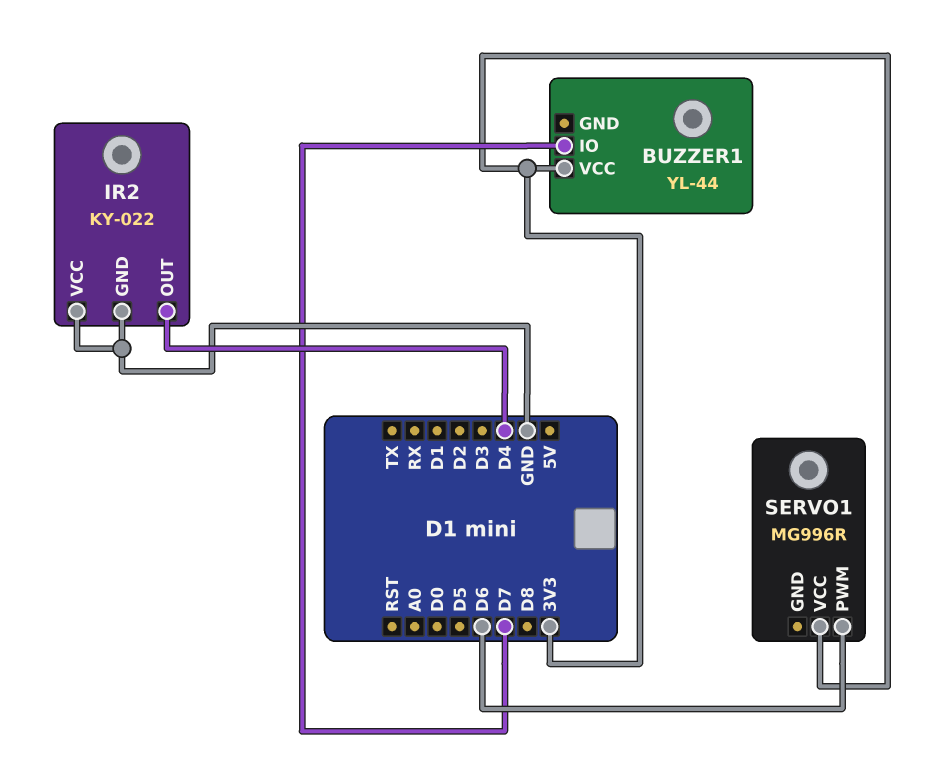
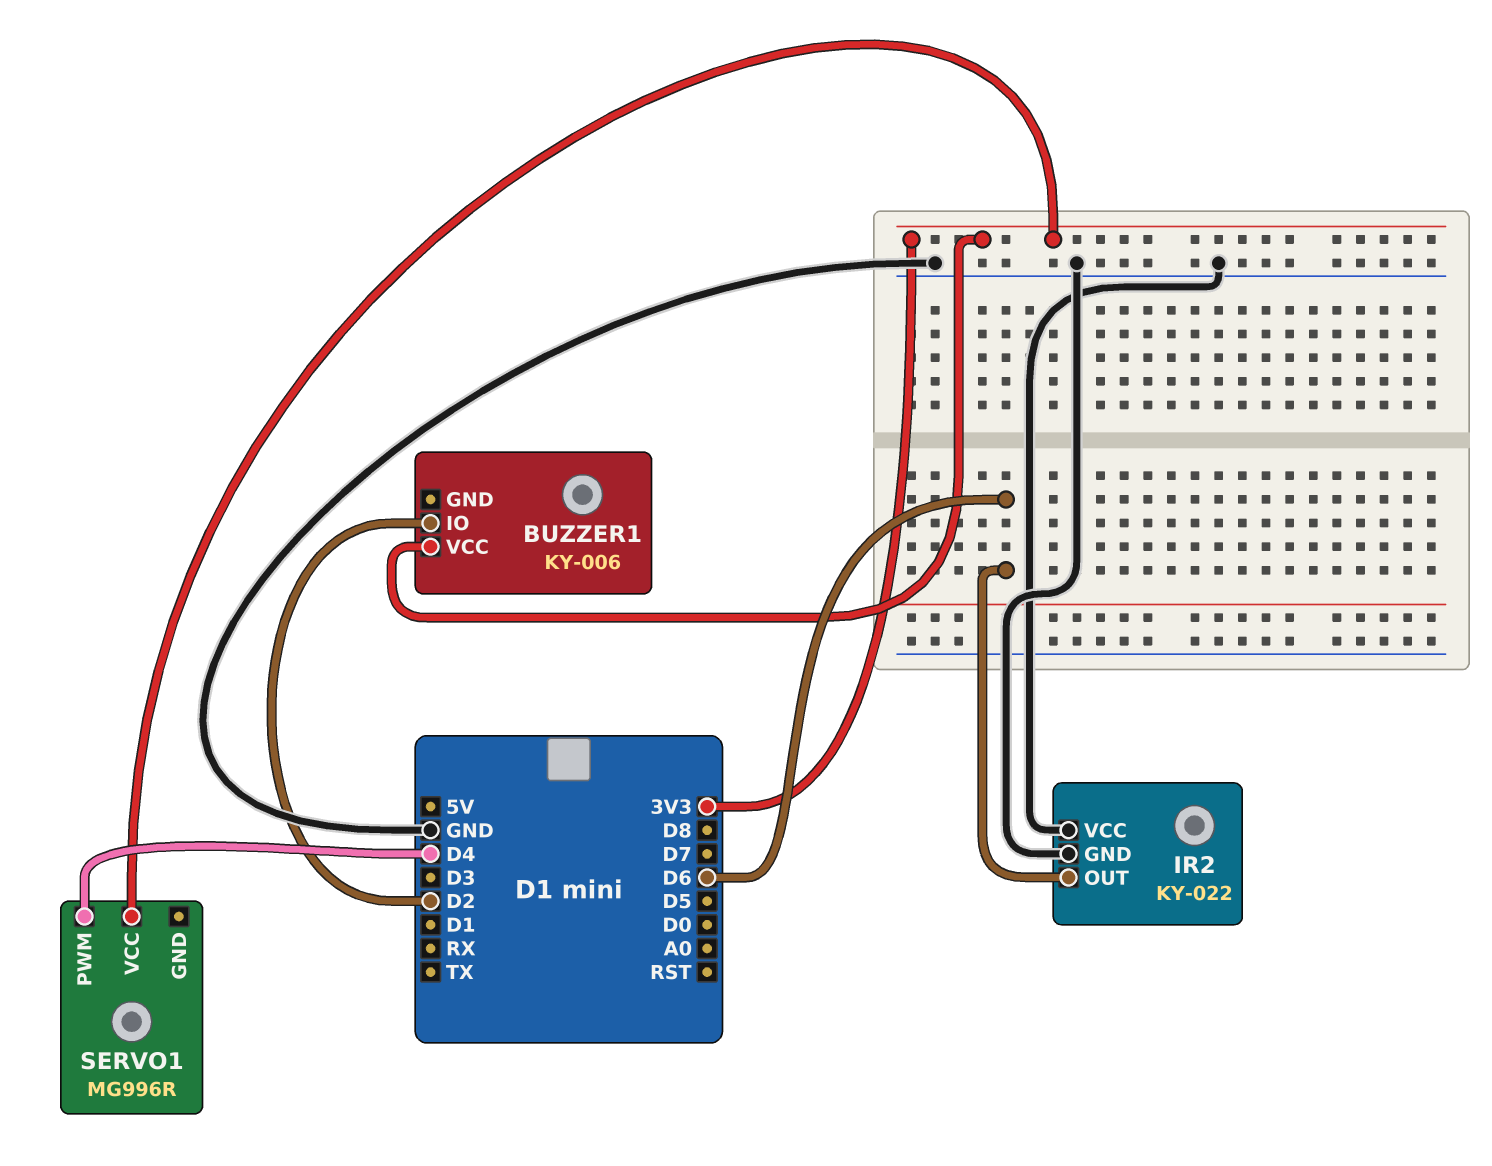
BUZZER1: YL-44 -> KY-006
BUZZER1 pin IO: D7 -> D2
IR2 pin OUT: D4 -> D6
SERVO1 pin PWM: D6 -> D4

